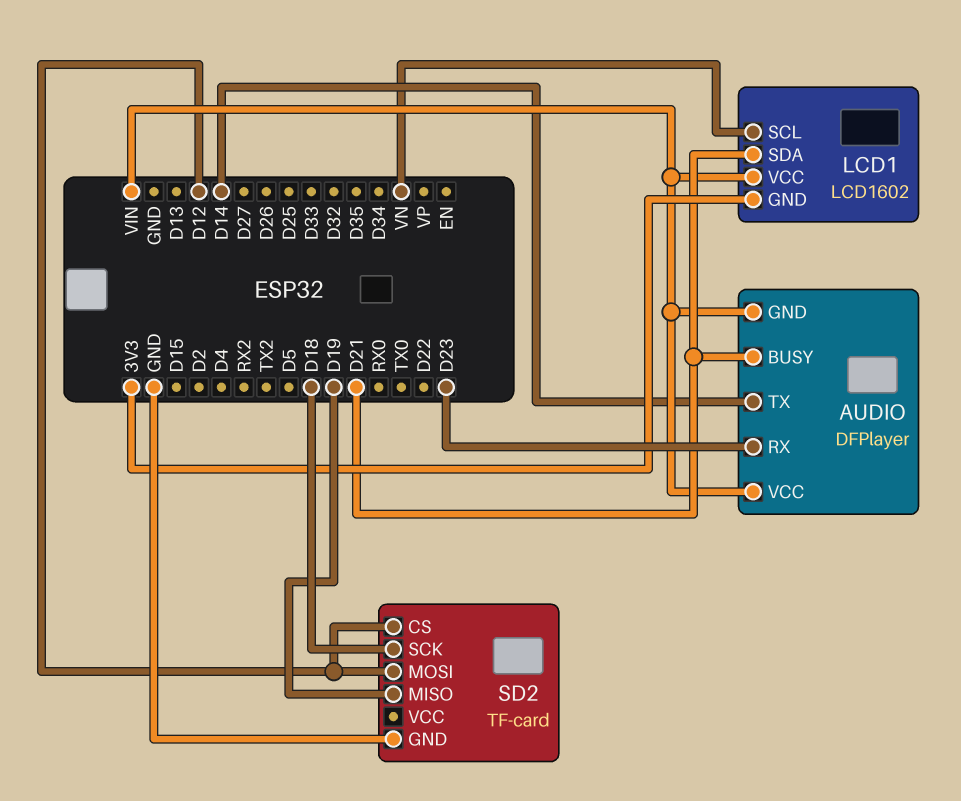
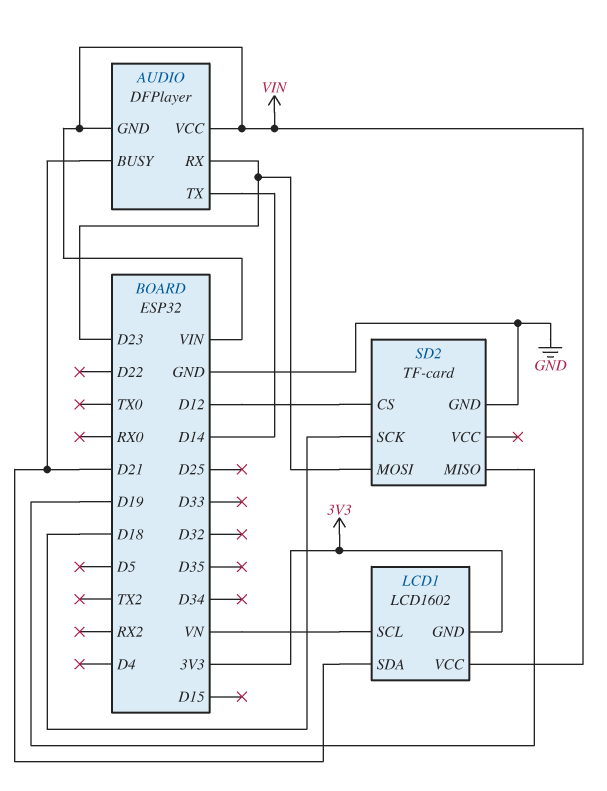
SD2 pin MOSI: D12 -> D23

